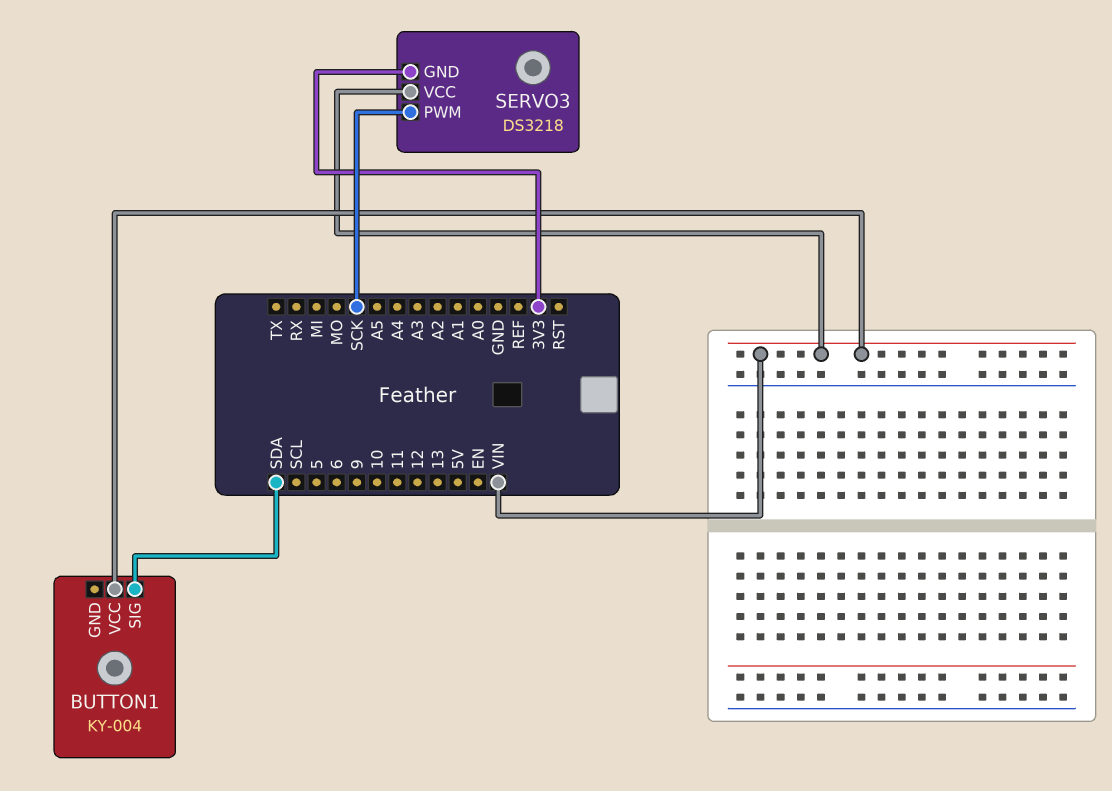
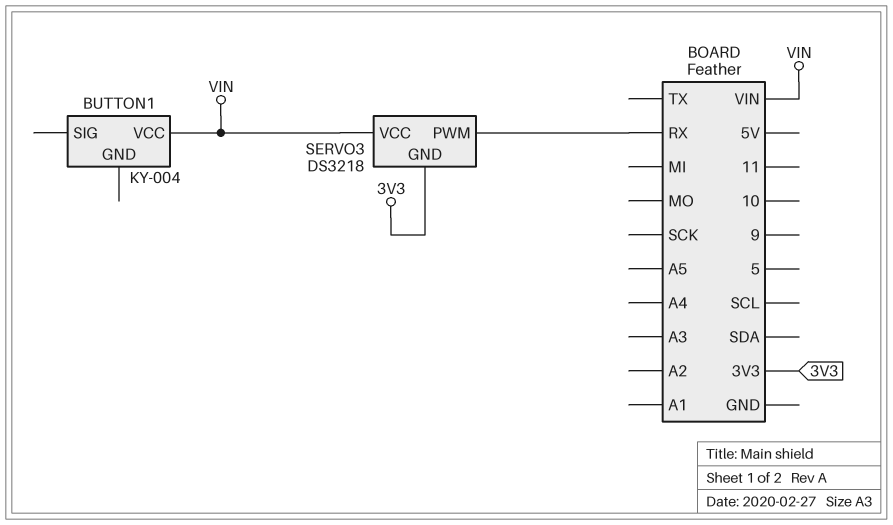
BUTTON1 pin SIG: SDA -> none
SERVO3 pin PWM: SCK -> RX

